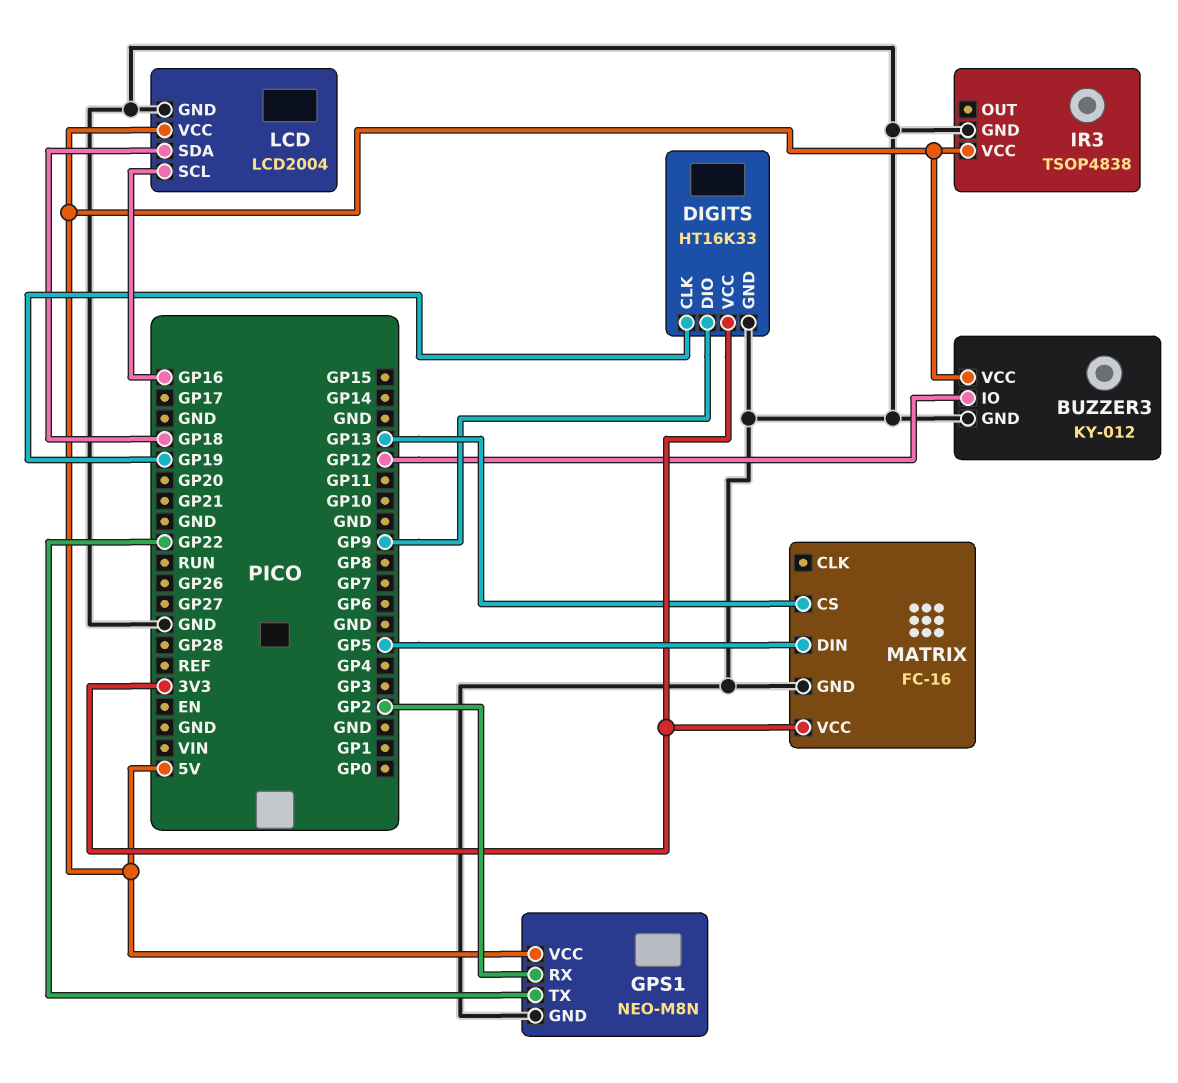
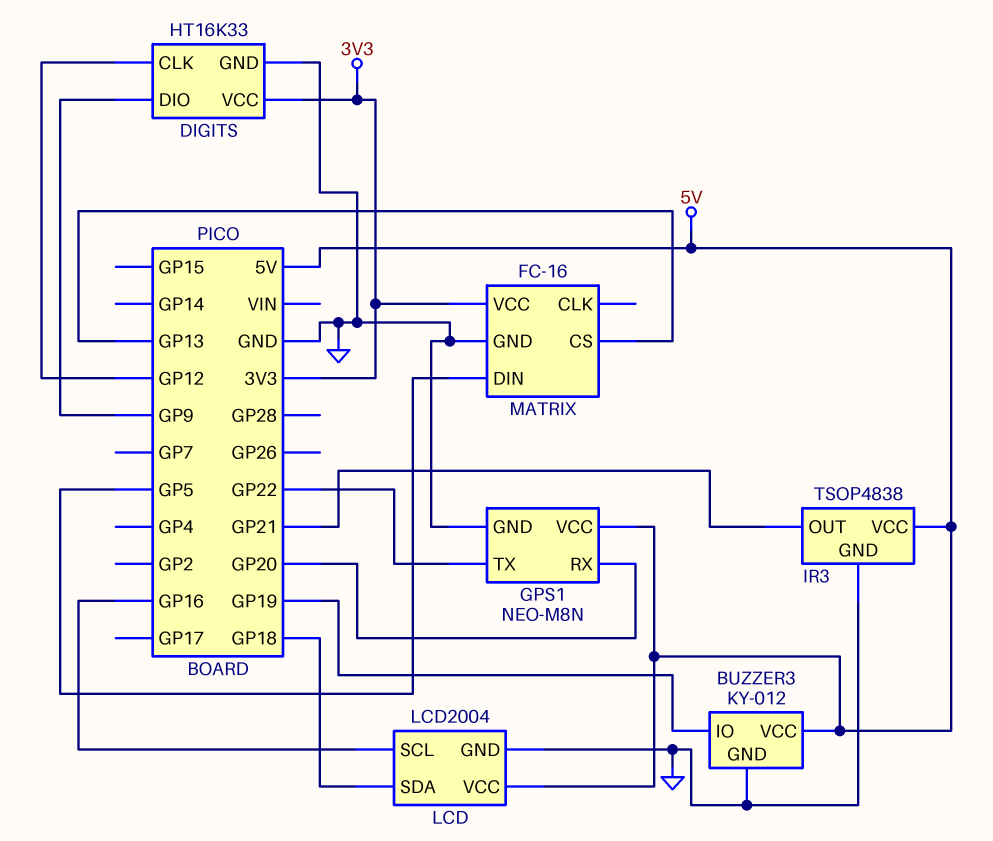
BUZZER3 pin IO: GP12 -> GP19
DIGITS pin CLK: GP19 -> GP12
GPS1 pin RX: GP2 -> GP20
IR3 pin OUT: none -> GP21

